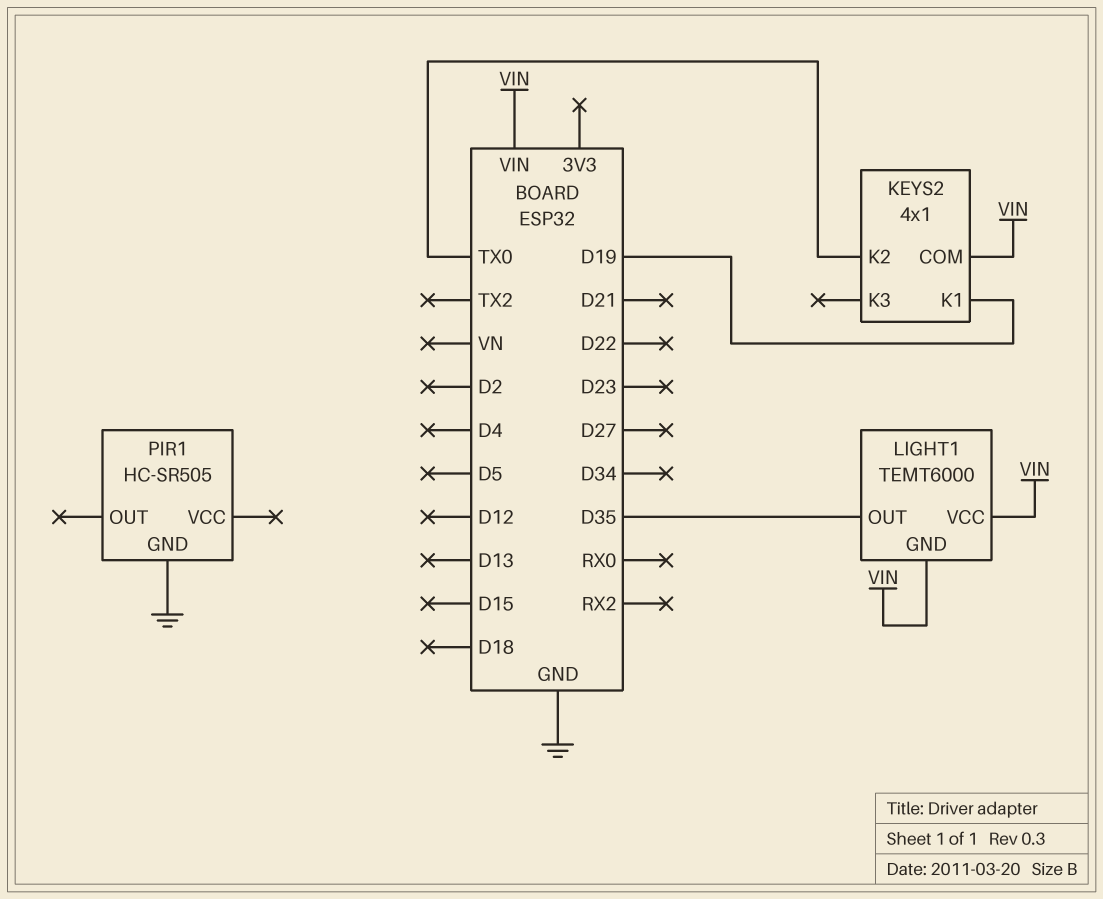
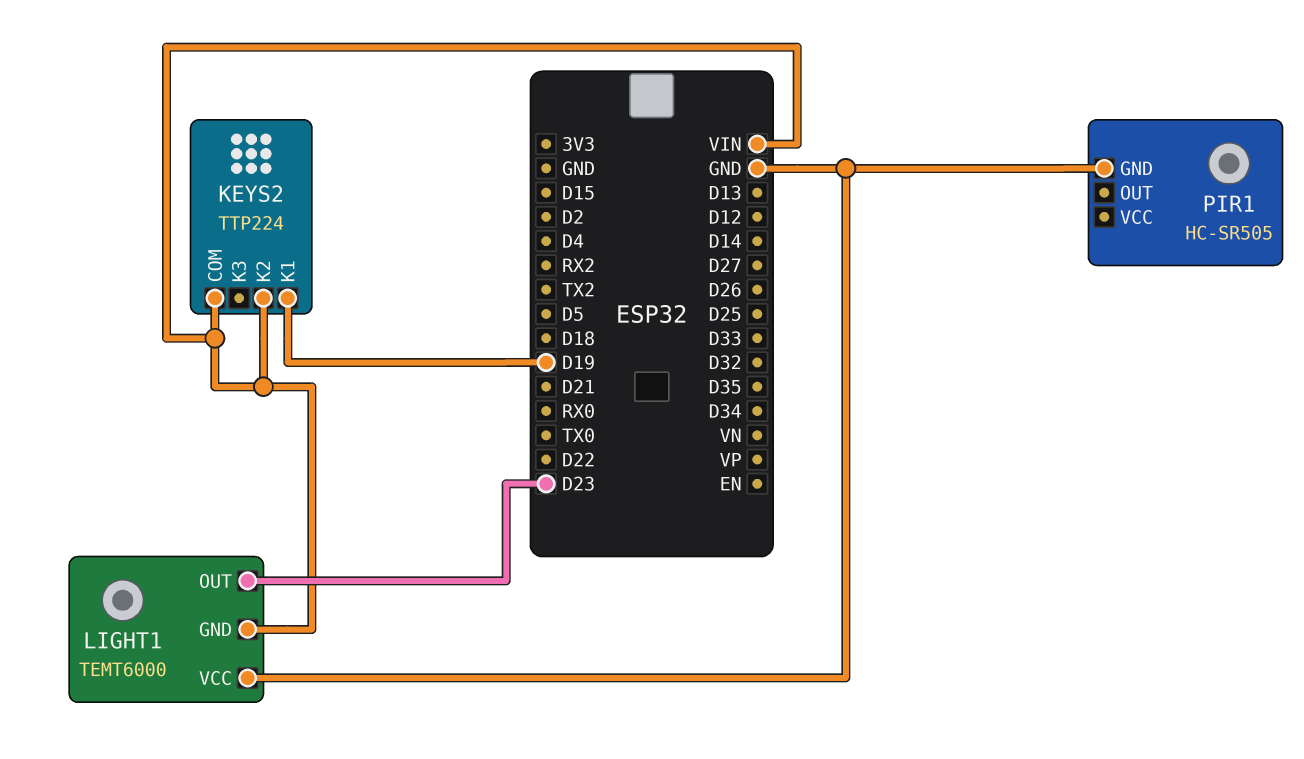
KEYS2: 4x1 -> TTP224
KEYS2 pin K2: TX0 -> VIN
LIGHT1 pin OUT: D35 -> D23
LIGHT1 pin VCC: VIN -> GND

